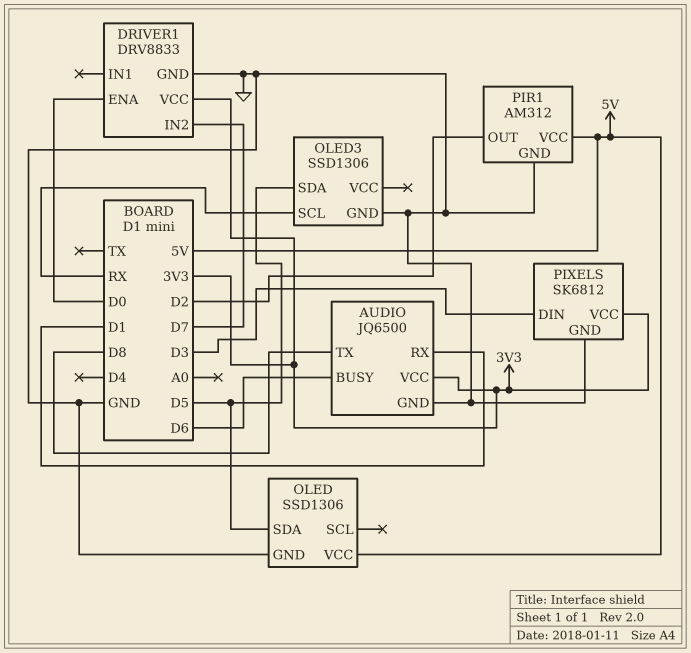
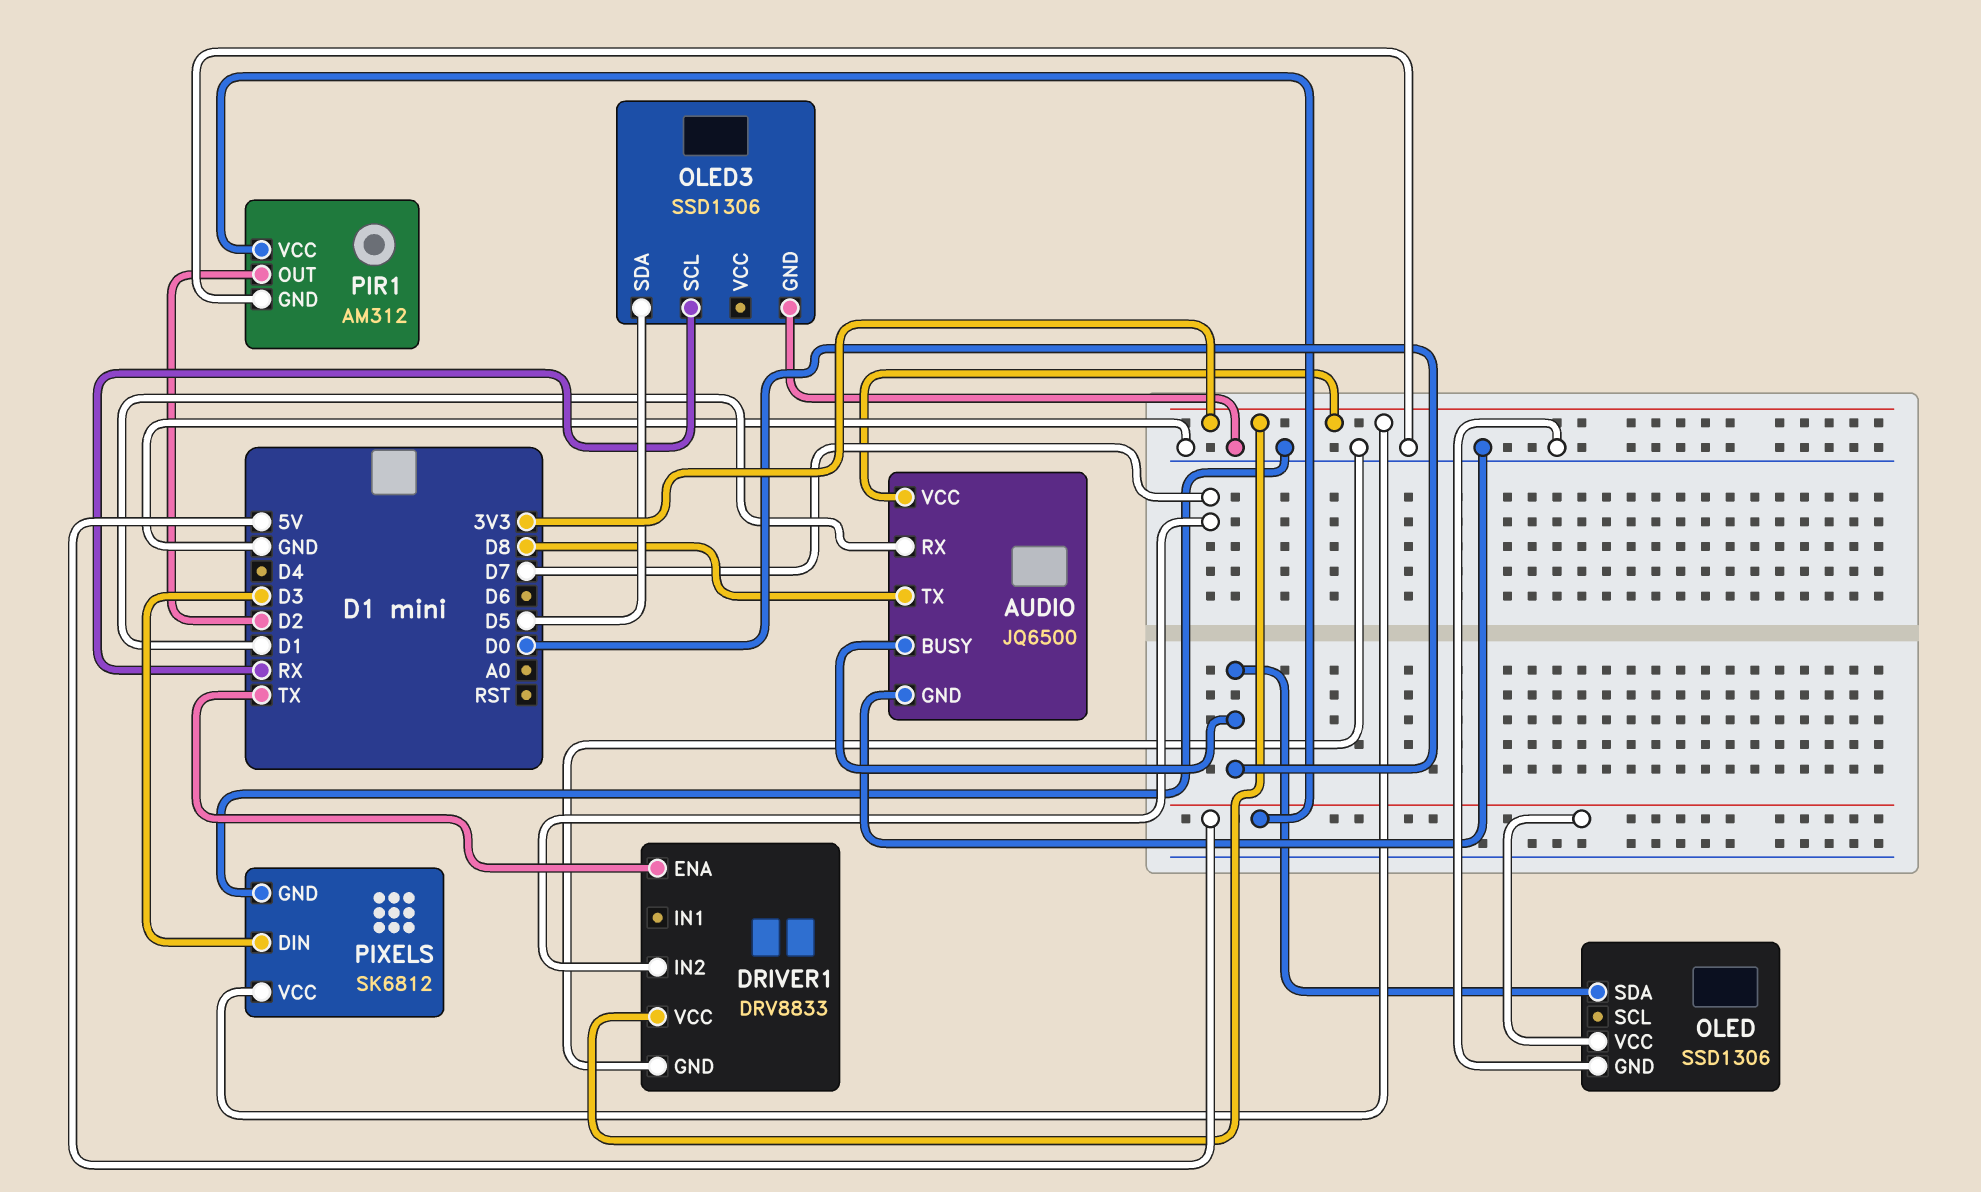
AUDIO pin BUSY: D6 -> D0
DRIVER1 pin ENA: D0 -> TX
OLED pin SDA: D5 -> D0

